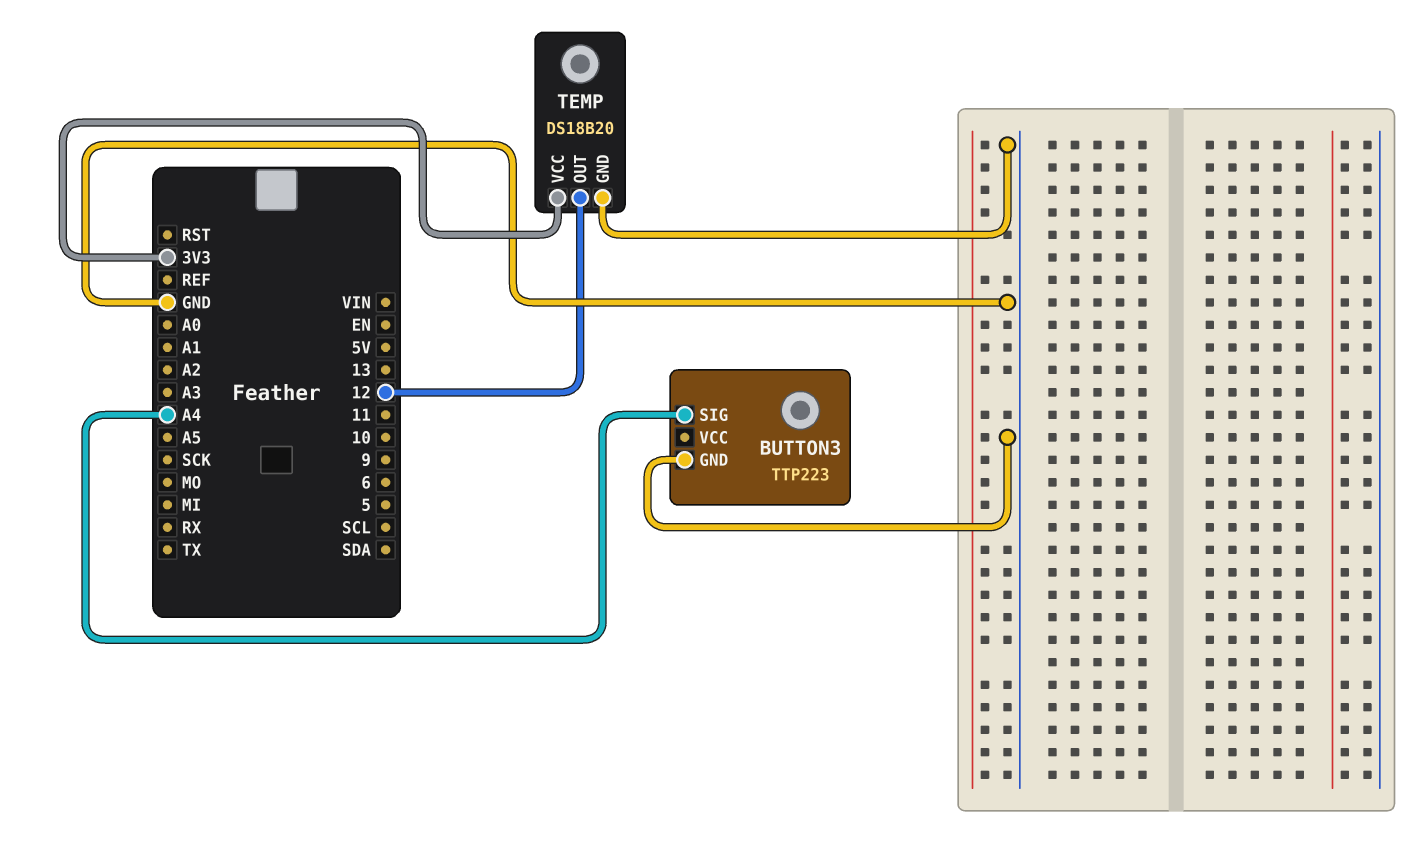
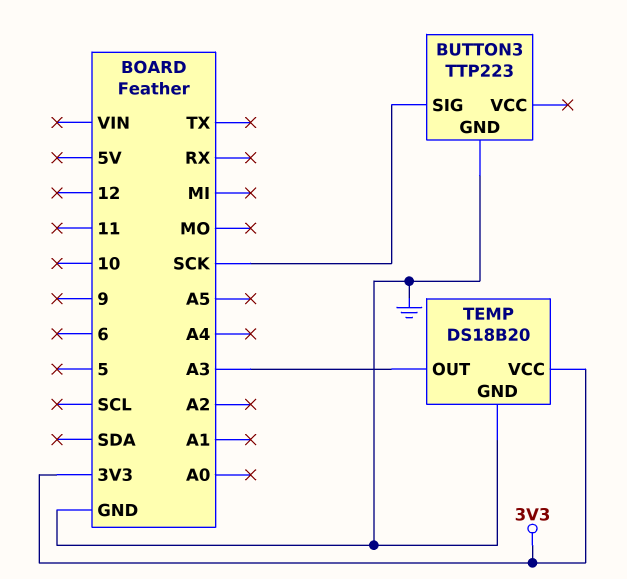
BUTTON3 pin SIG: A4 -> SCK
TEMP pin OUT: 12 -> A3

